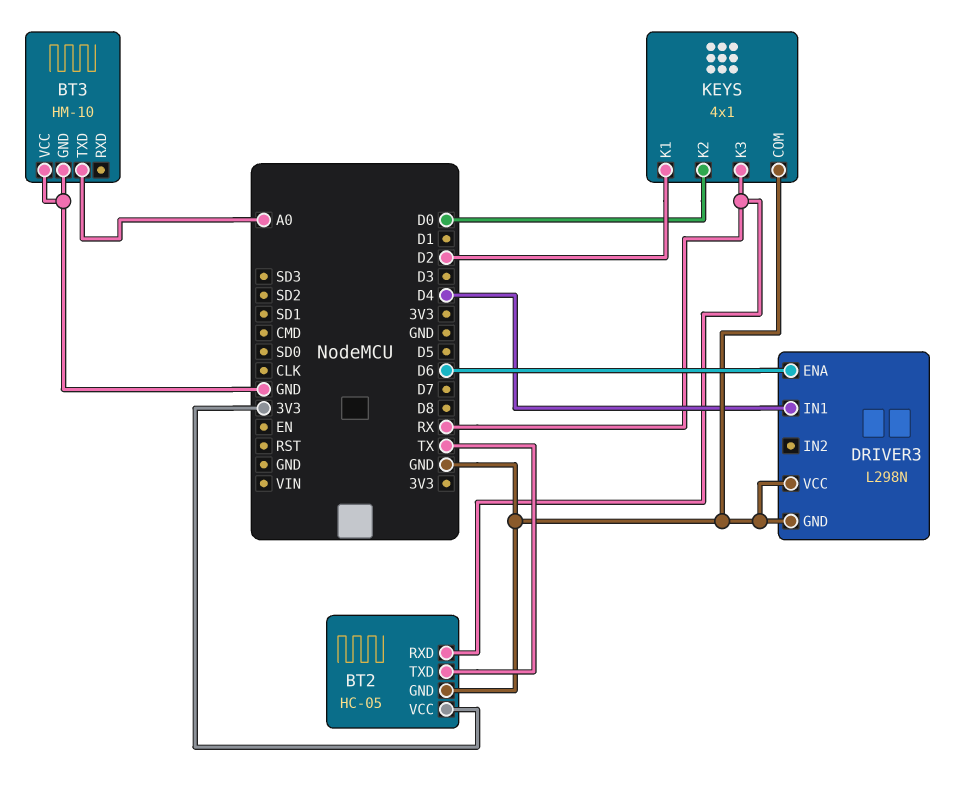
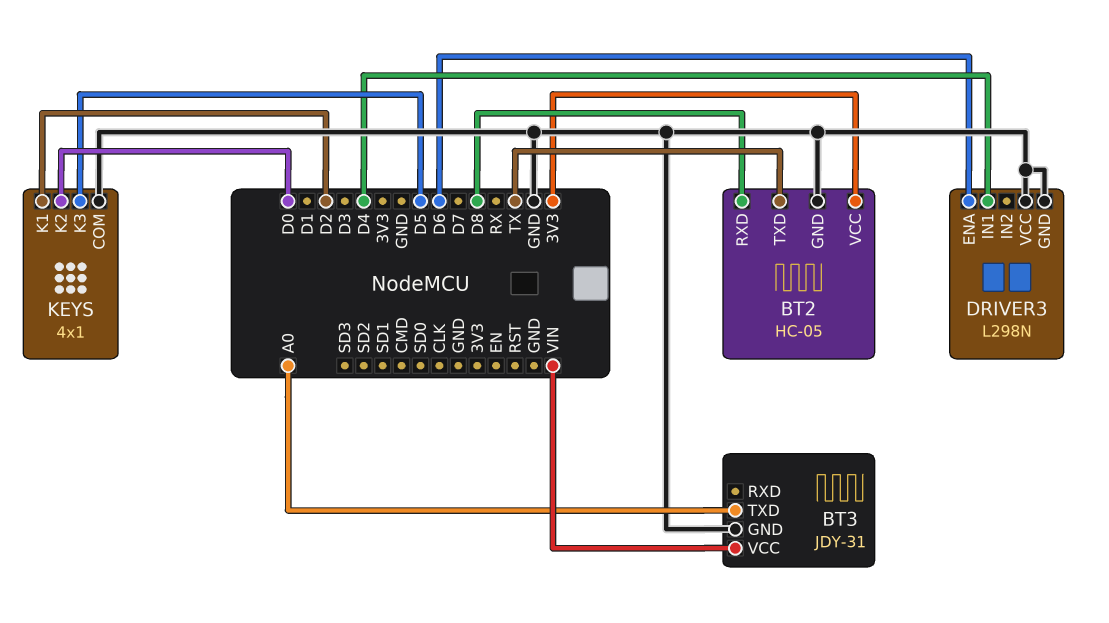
BT2 pin RXD: RX -> D8
BT3: HM-10 -> JDY-31
BT3 pin VCC: GND -> VIN
KEYS pin K3: RX -> D5

